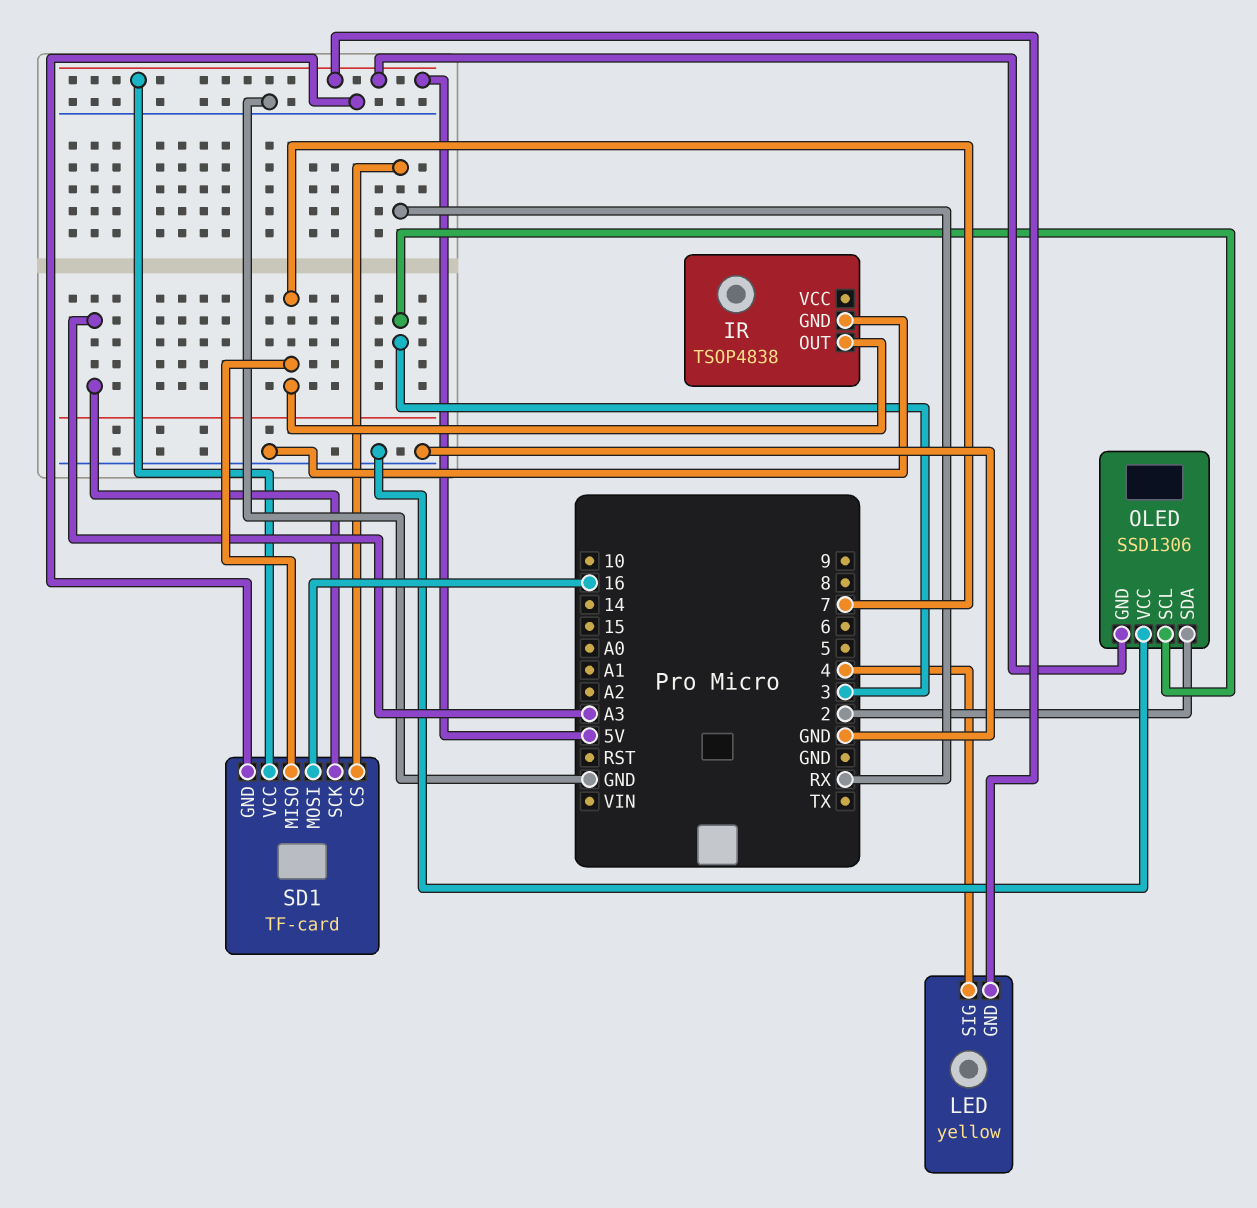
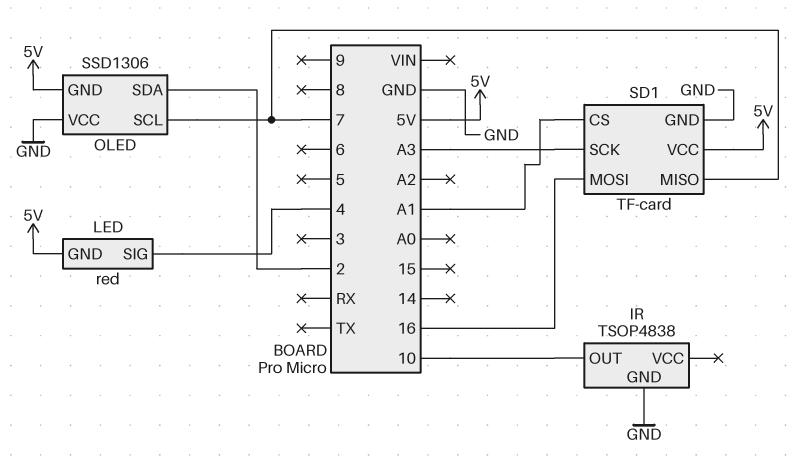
IR pin OUT: 7 -> 10
LED: yellow -> red
OLED pin SCL: 3 -> 7
SD1 pin CS: RX -> A1

